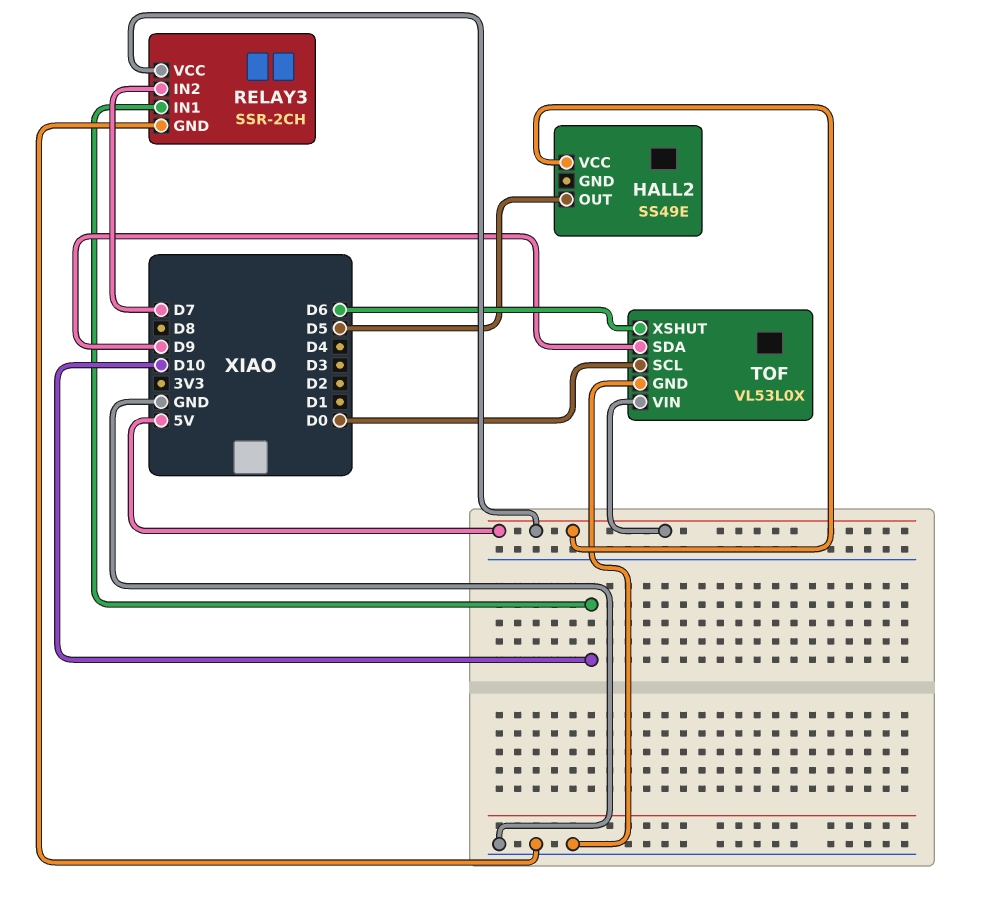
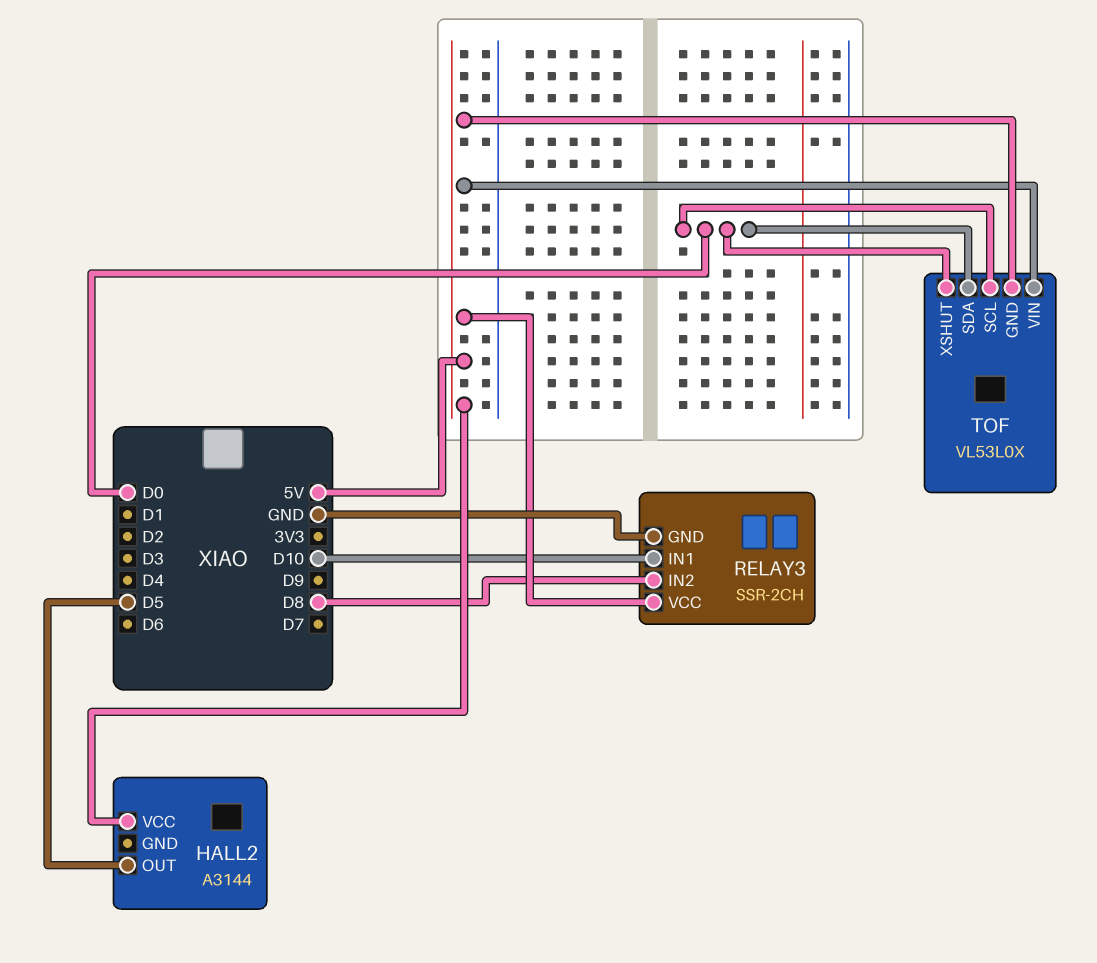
HALL2: SS49E -> A3144
RELAY3 pin IN2: D7 -> D8
TOF pin GND: GND -> 5V
TOF pin SDA: D9 -> D0
TOF pin XSHUT: D6 -> D0

